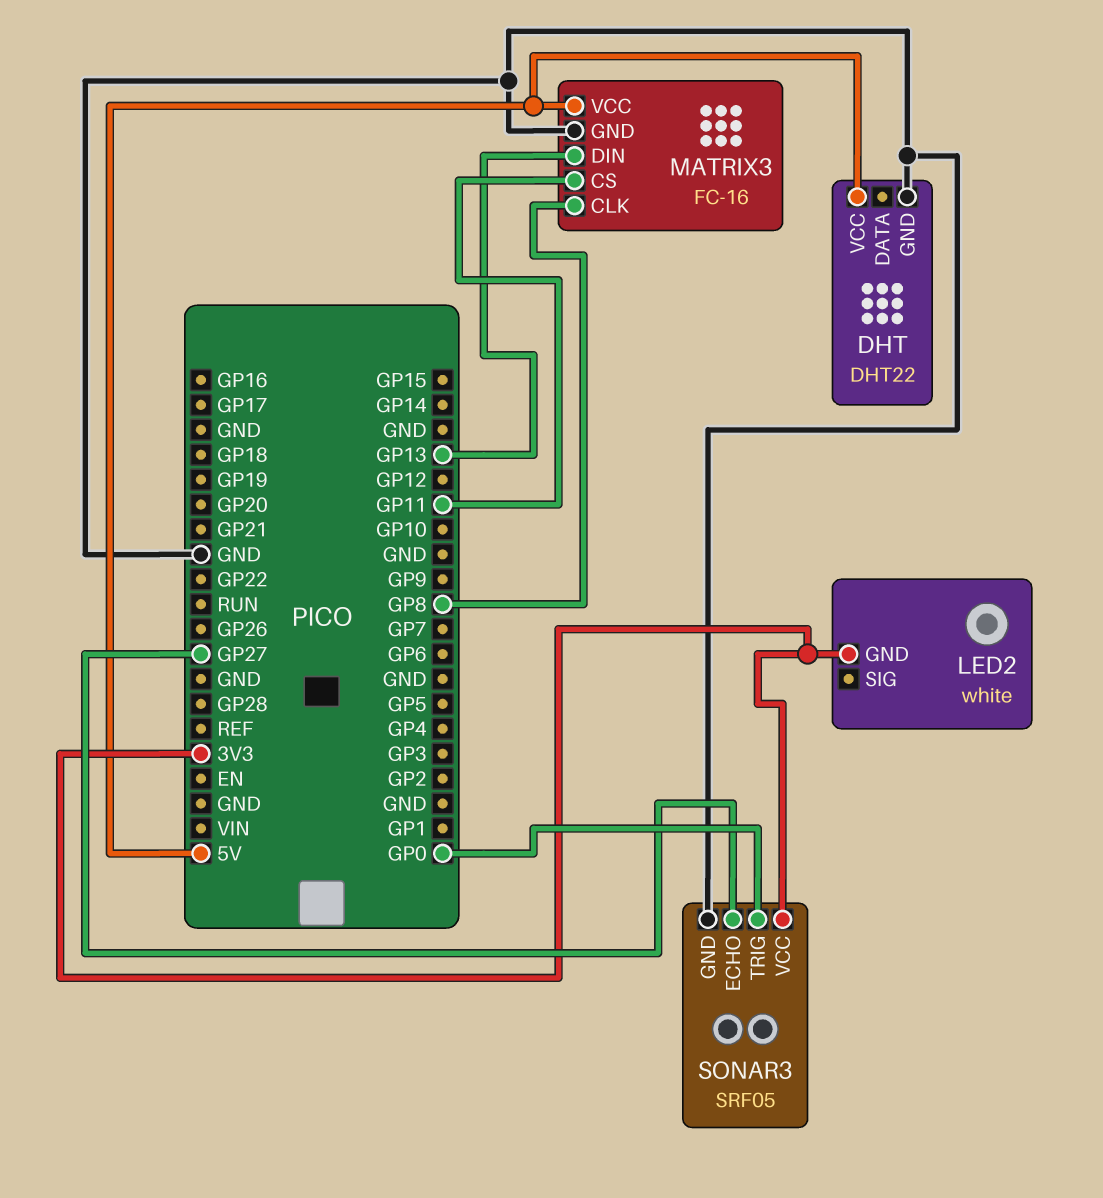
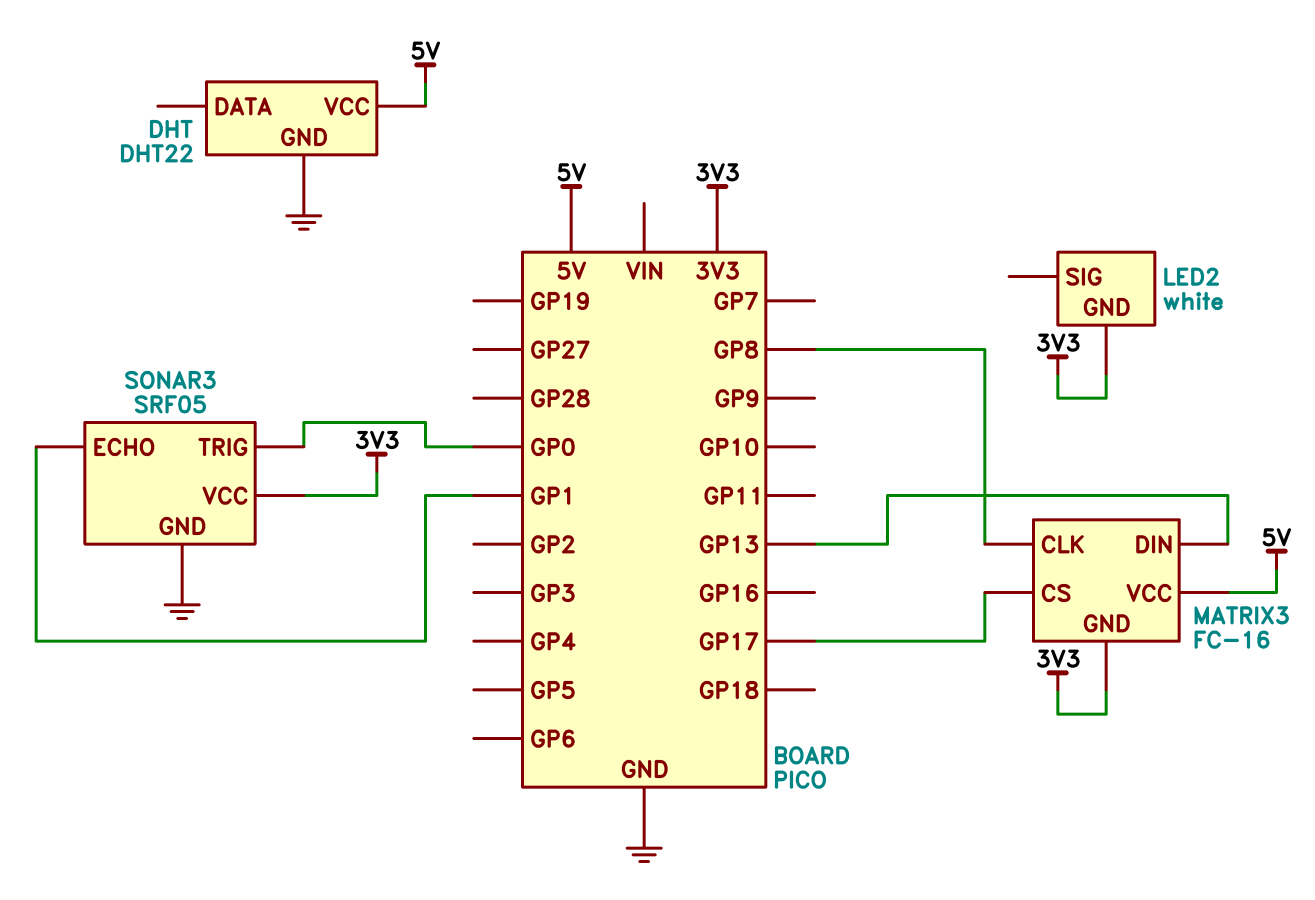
MATRIX3 pin CS: GP11 -> GP17
MATRIX3 pin GND: GND -> 3V3
SONAR3 pin ECHO: GP27 -> GP1

